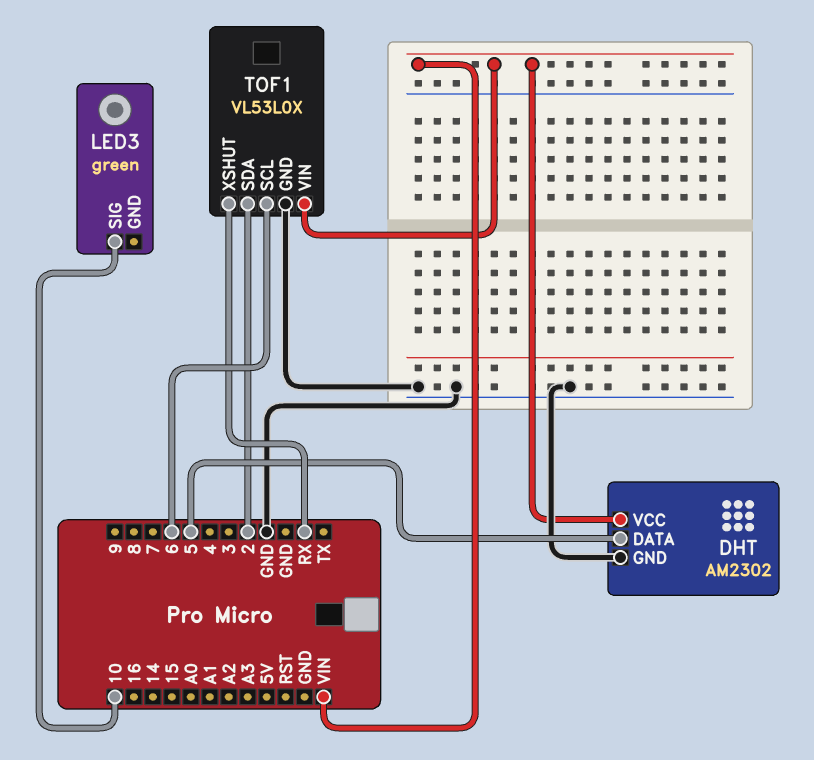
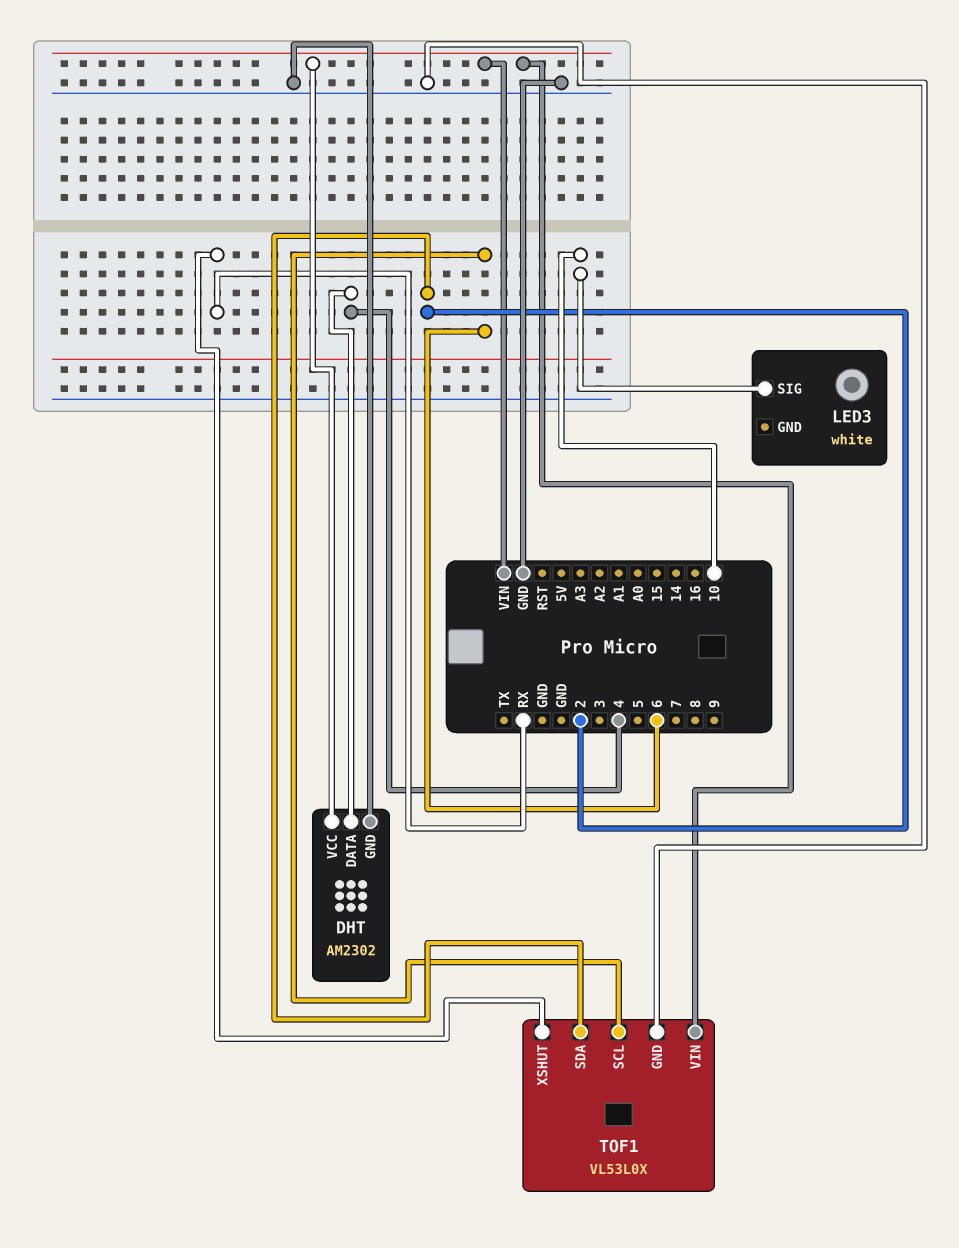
DHT pin DATA: 5 -> 4
LED3: green -> white

